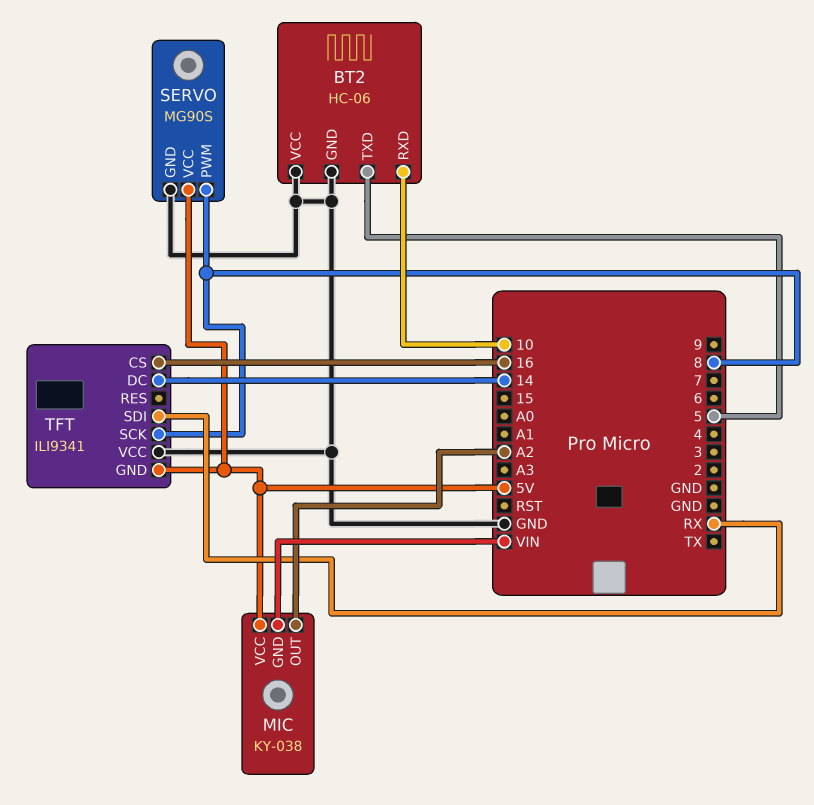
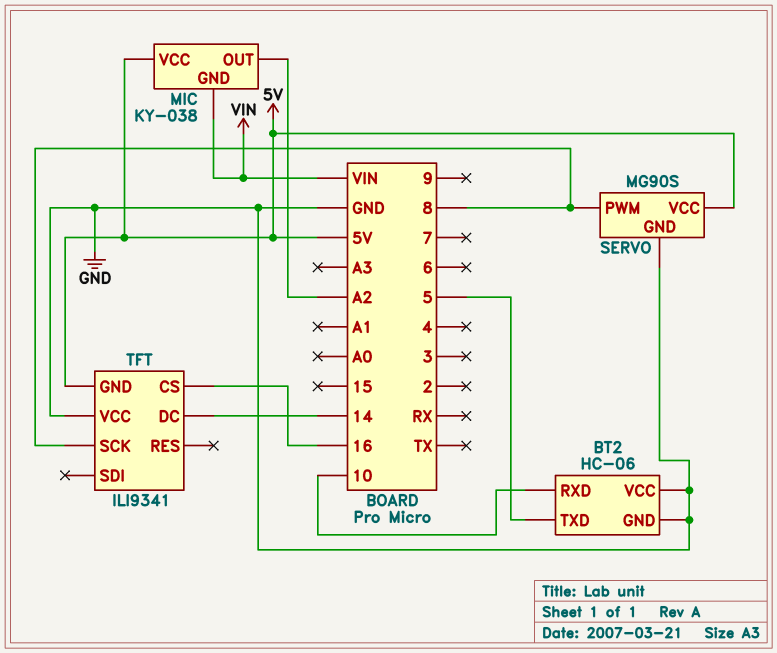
TFT pin SDI: RX -> none

